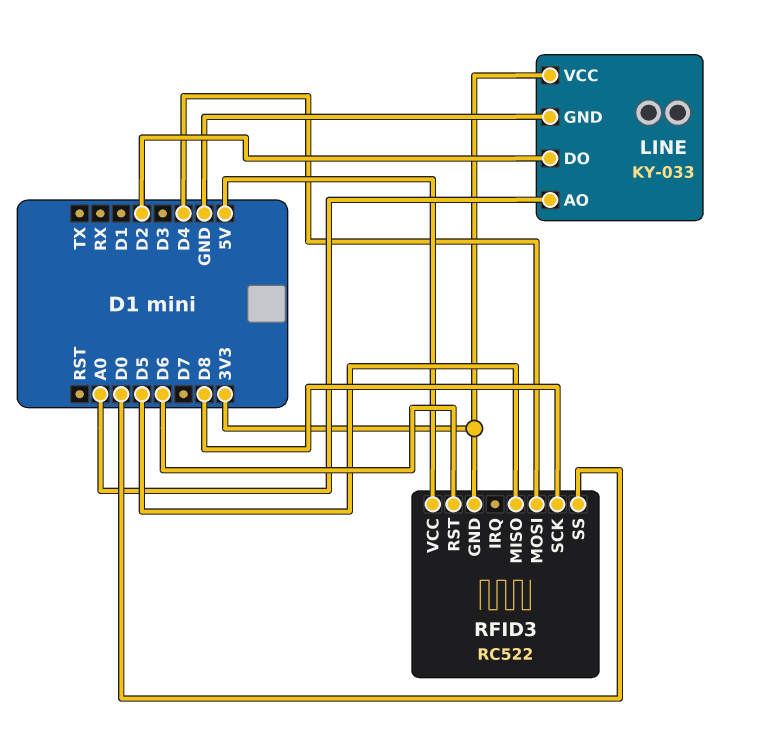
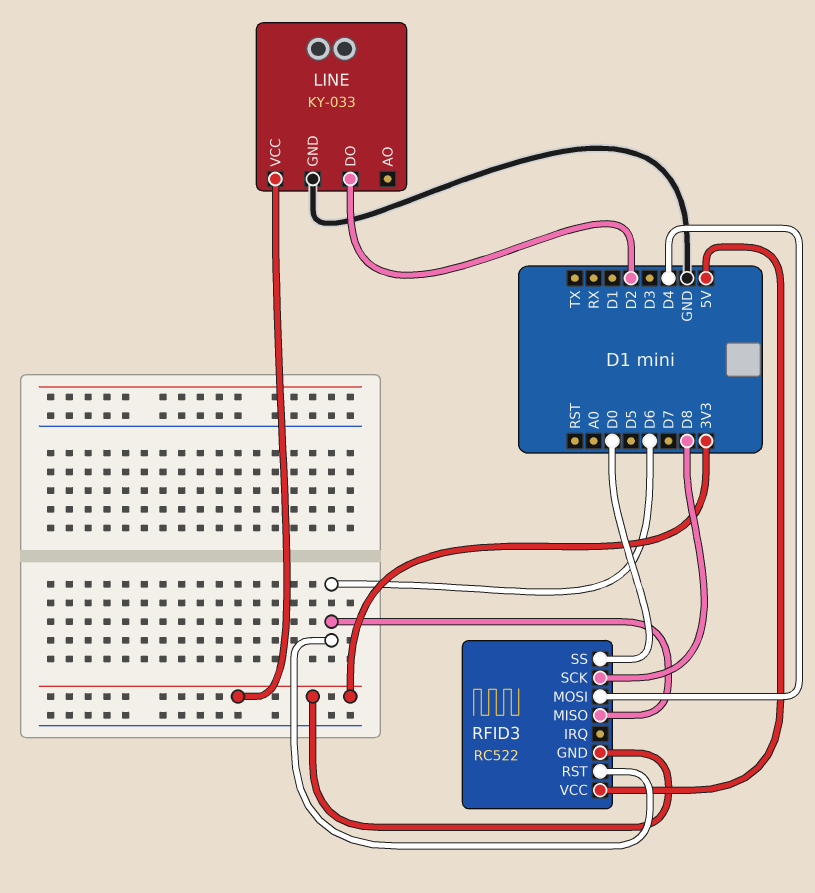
LINE pin AO: A0 -> none
RFID3 pin MISO: D5 -> D6

